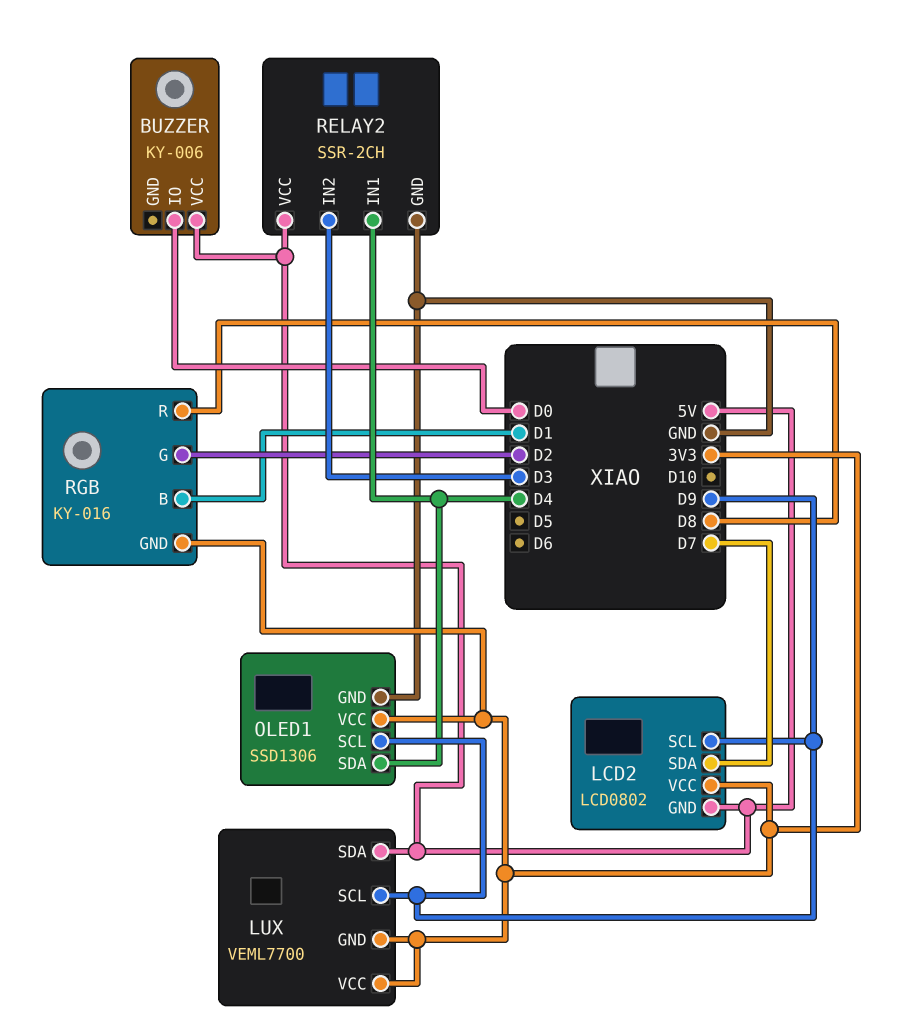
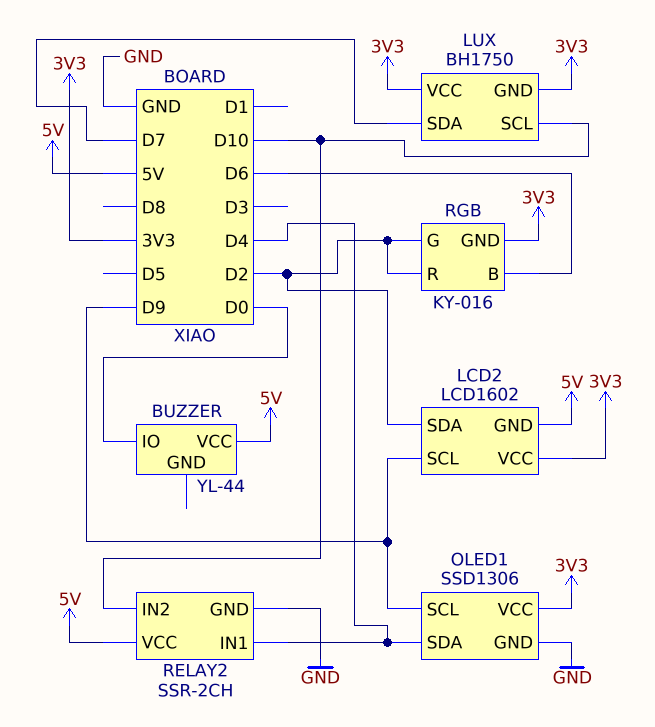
BUZZER: KY-006 -> YL-44
LCD2: LCD0802 -> LCD1602
LCD2 pin SDA: D7 -> D2
LUX: VEML7700 -> BH1750
LUX pin SCL: D9 -> D10
LUX pin SDA: 5V -> D7
RELAY2 pin IN2: D3 -> D10
RGB pin B: D1 -> D6
RGB pin R: D8 -> D2

